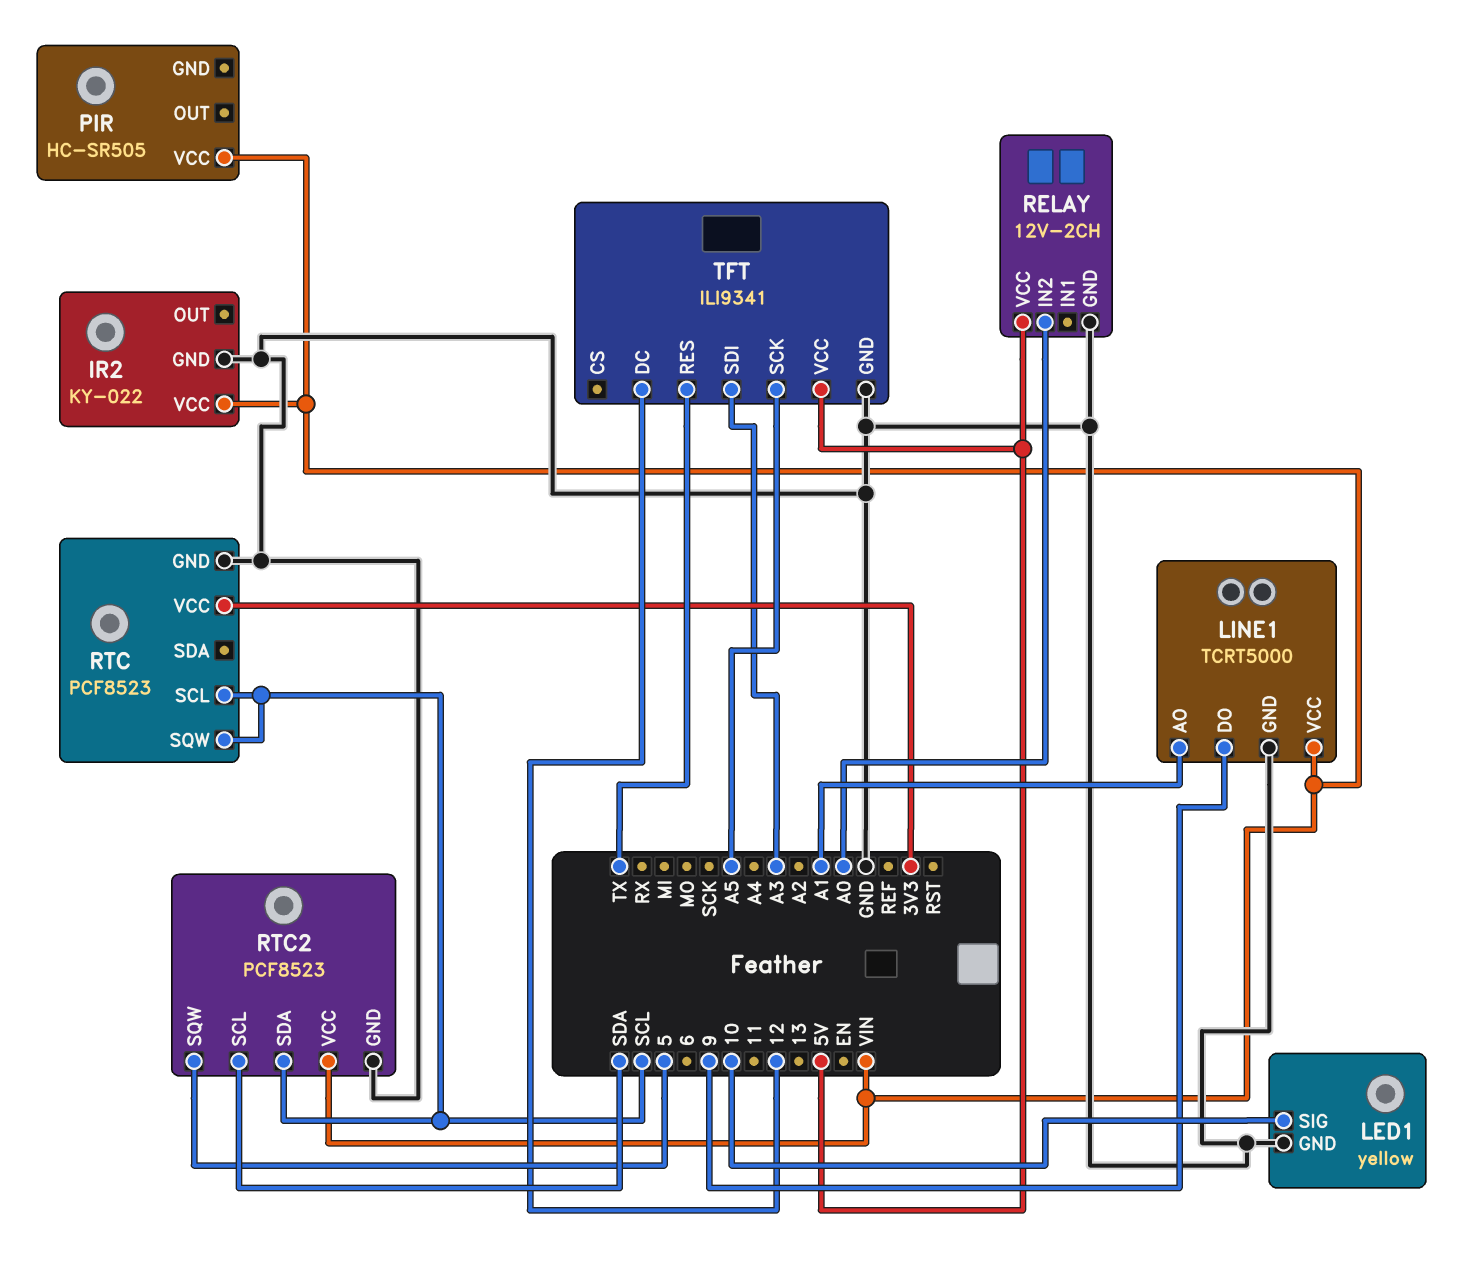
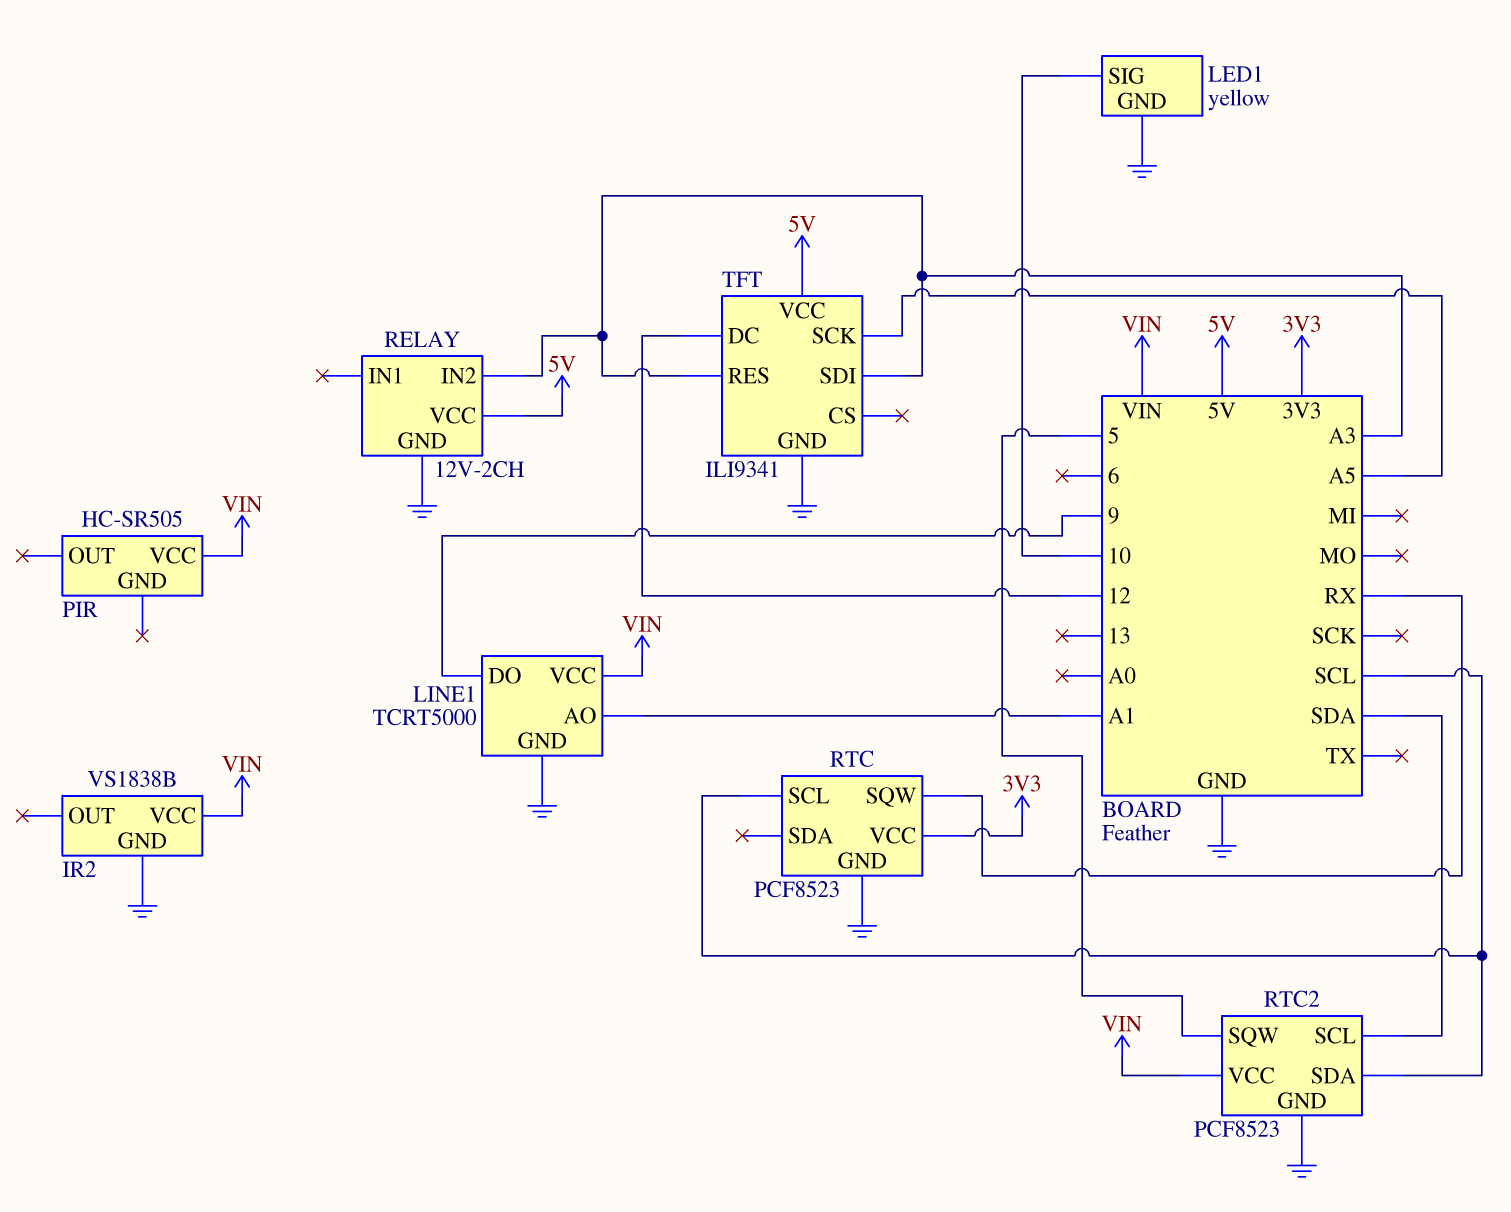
IR2: KY-022 -> VS1838B
RELAY pin IN2: A0 -> A3
RTC pin SQW: SCL -> RX
TFT pin RES: TX -> A3

